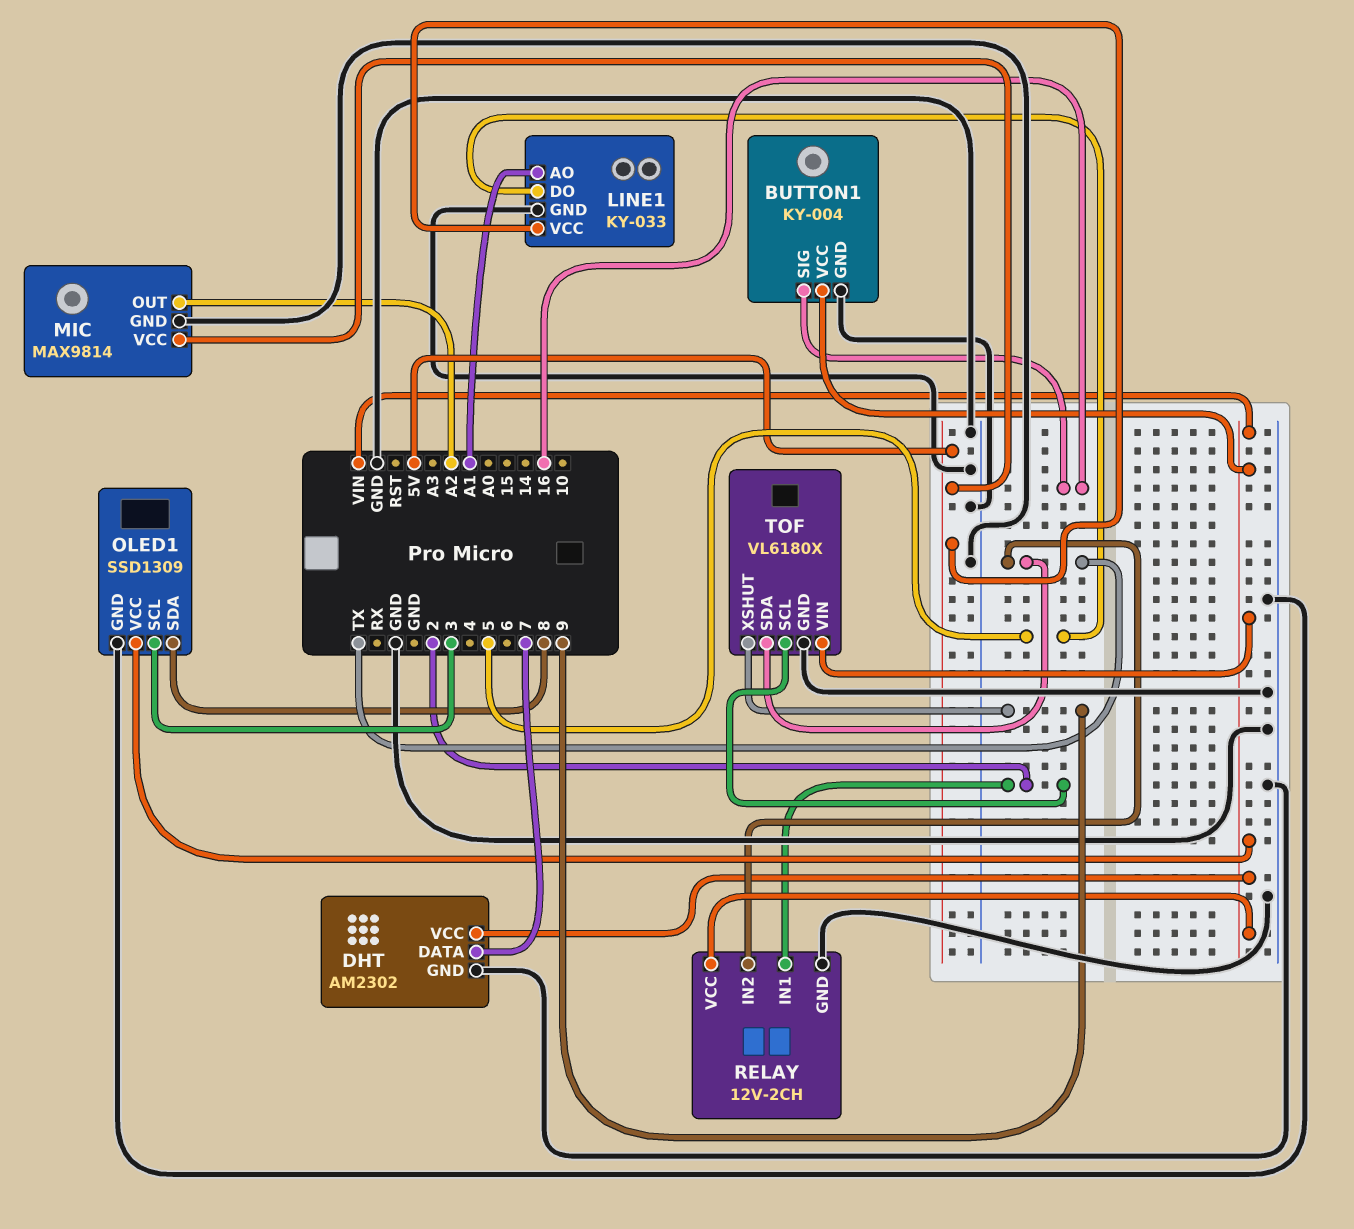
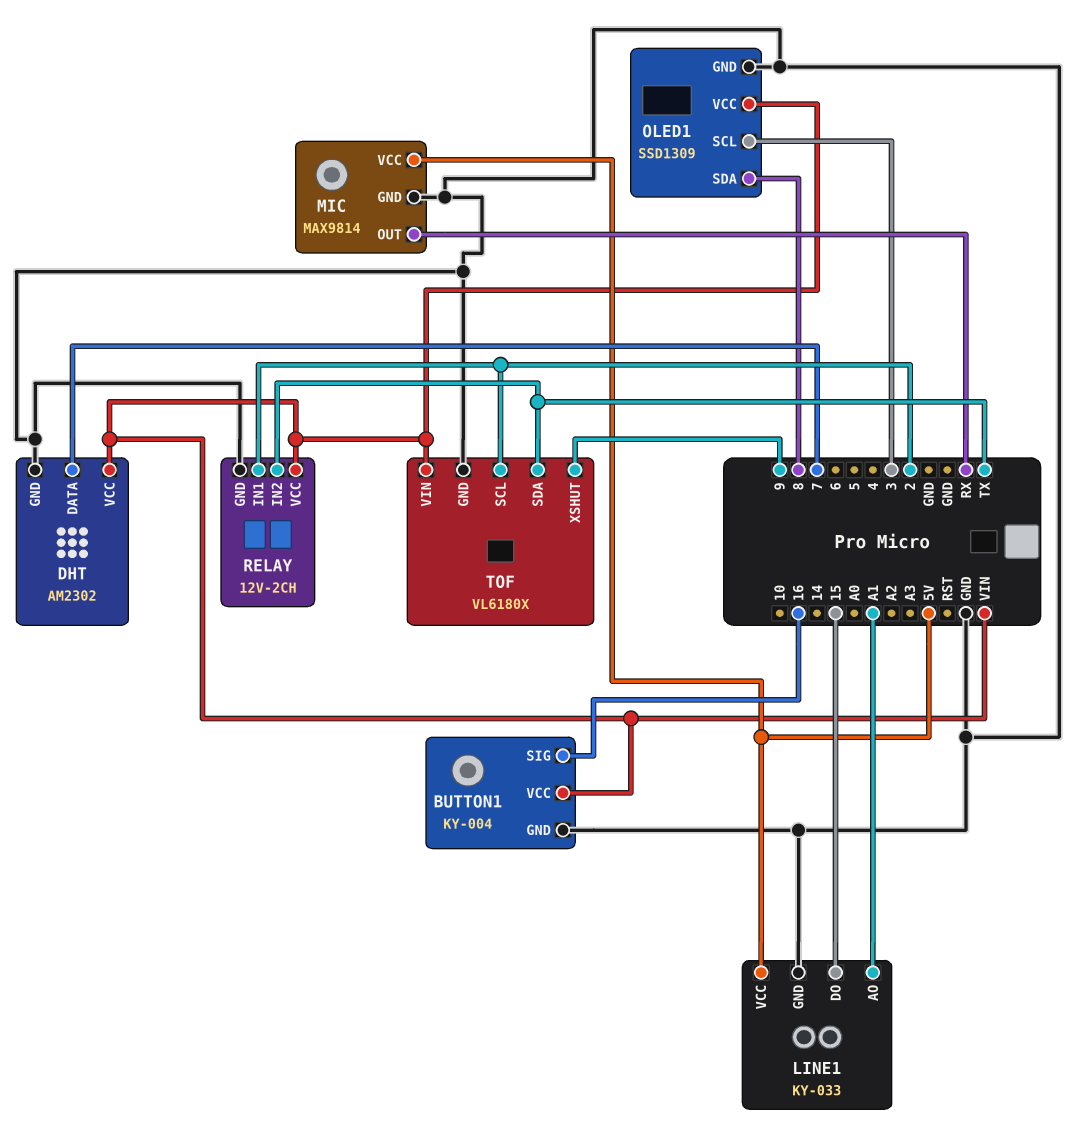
LINE1 pin DO: 5 -> 15
MIC pin OUT: A2 -> RX

